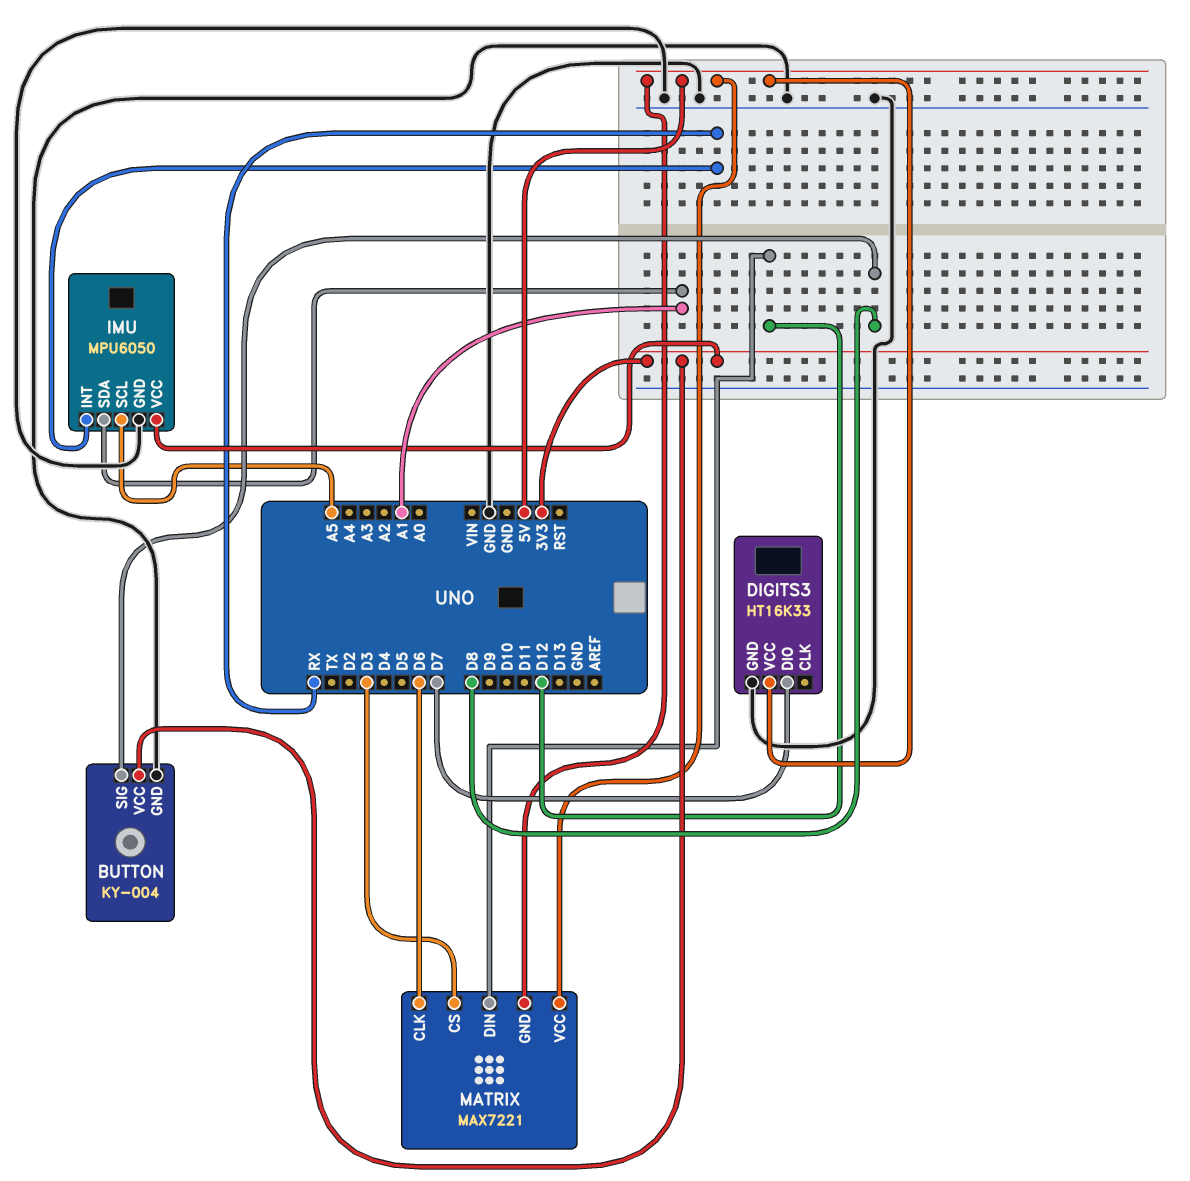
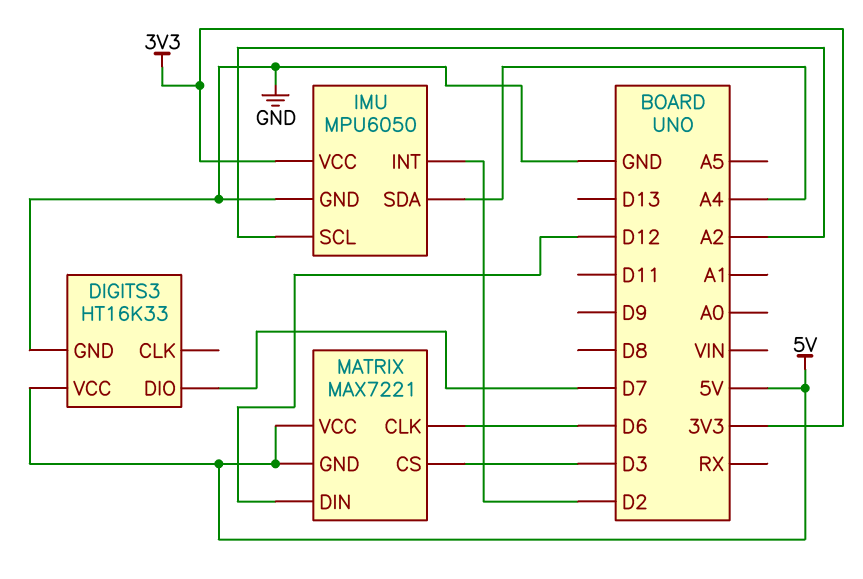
BUTTON: KY-004 -> none
BUTTON pin GND: GND -> none
BUTTON pin SIG: D8 -> none
BUTTON pin VCC: 3V3 -> none
IMU pin INT: RX -> D2
IMU pin SCL: A5 -> A2
IMU pin SDA: A1 -> A4

